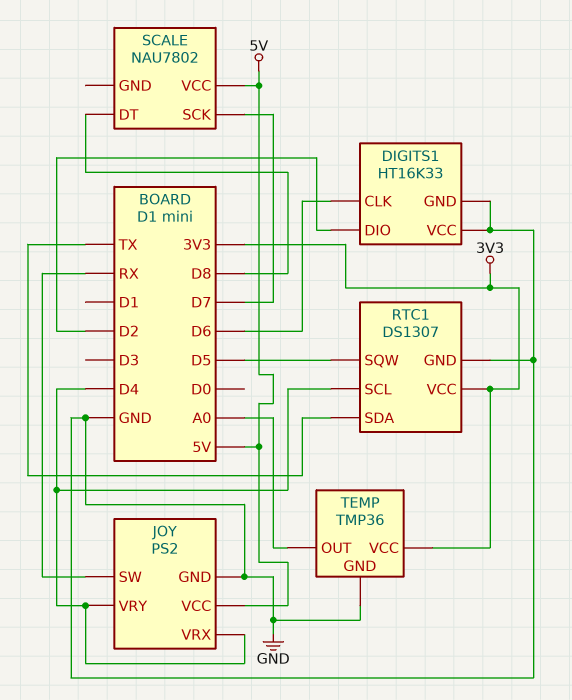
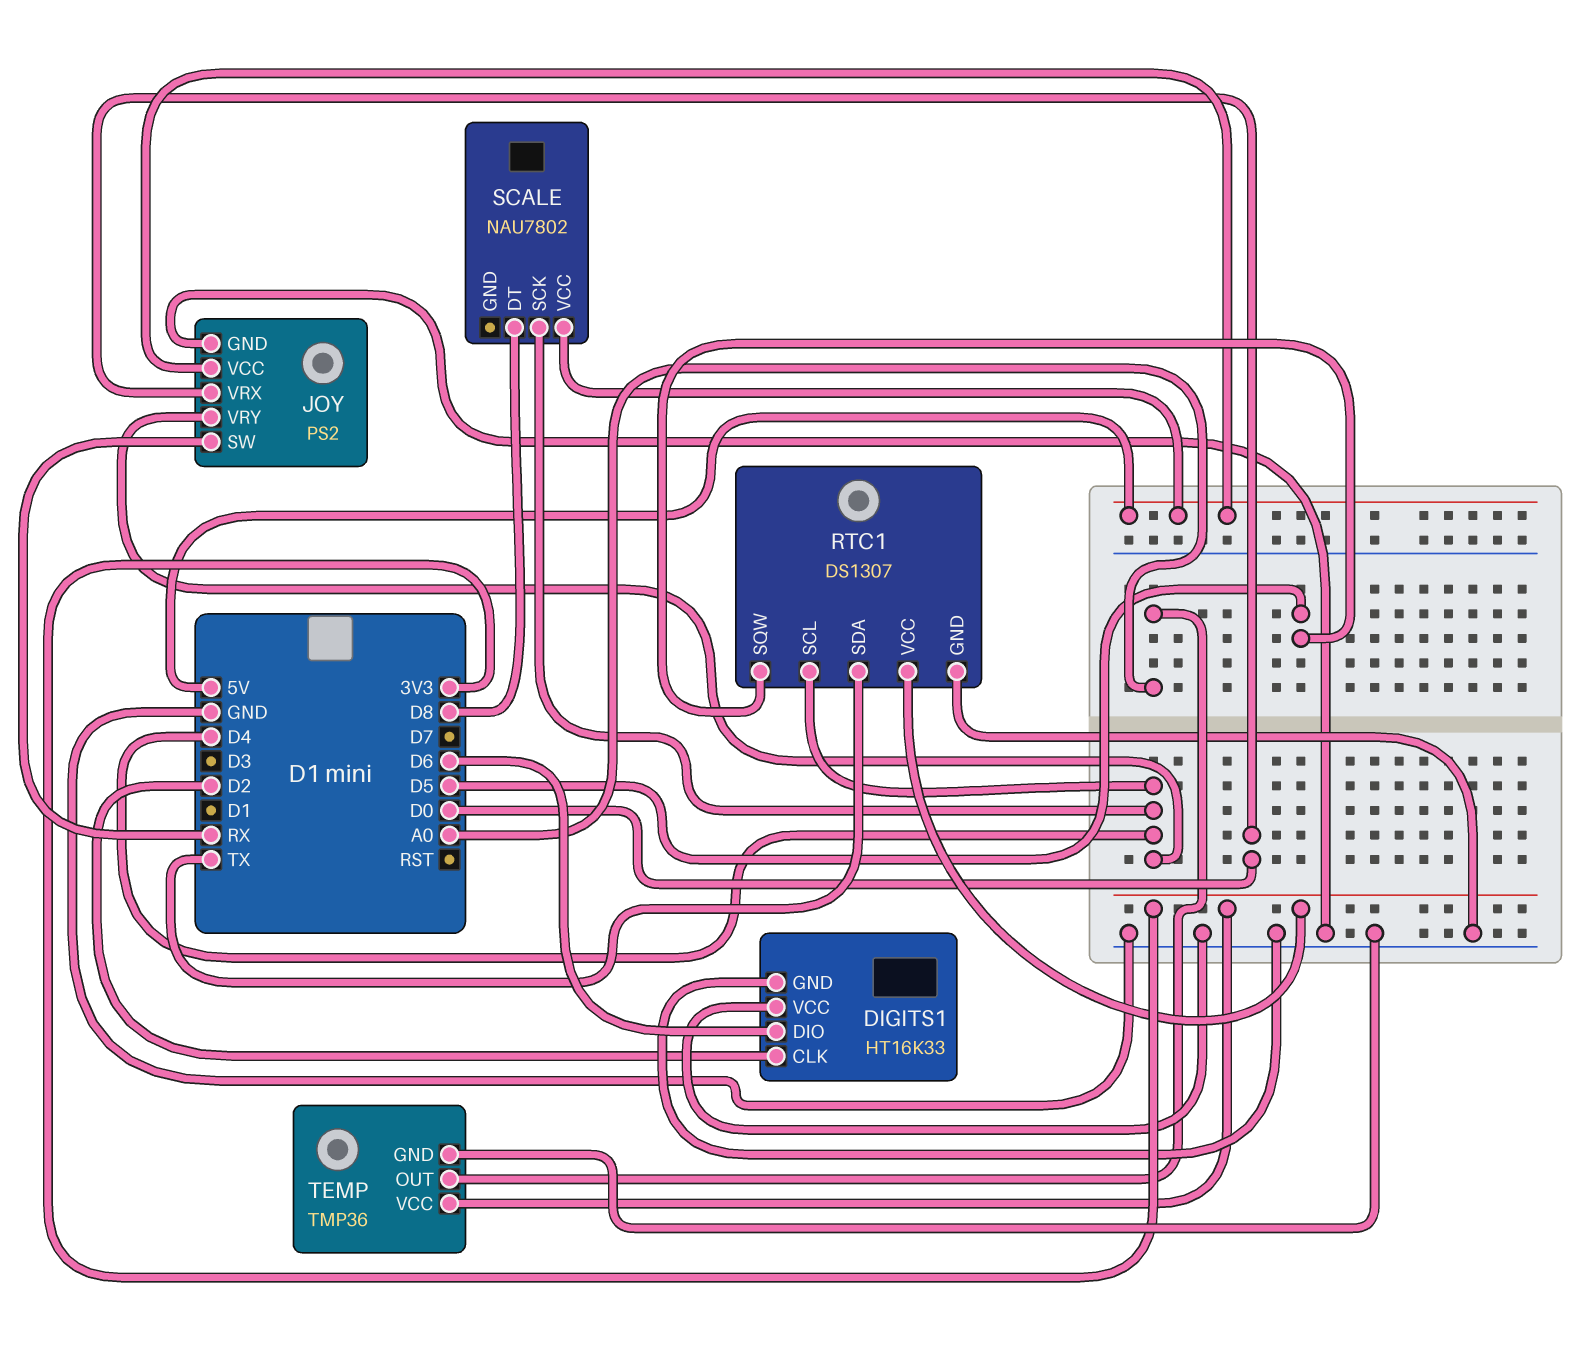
DIGITS1 pin CLK: D6 -> D2
DIGITS1 pin DIO: D2 -> D6
JOY pin VRX: D4 -> D0
SCALE pin SCK: D7 -> D4

